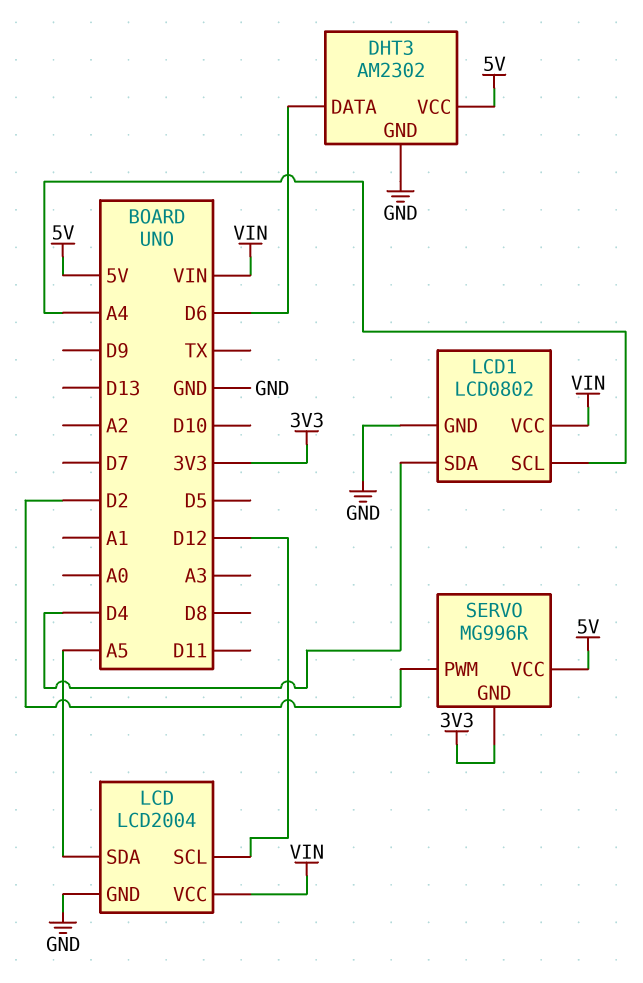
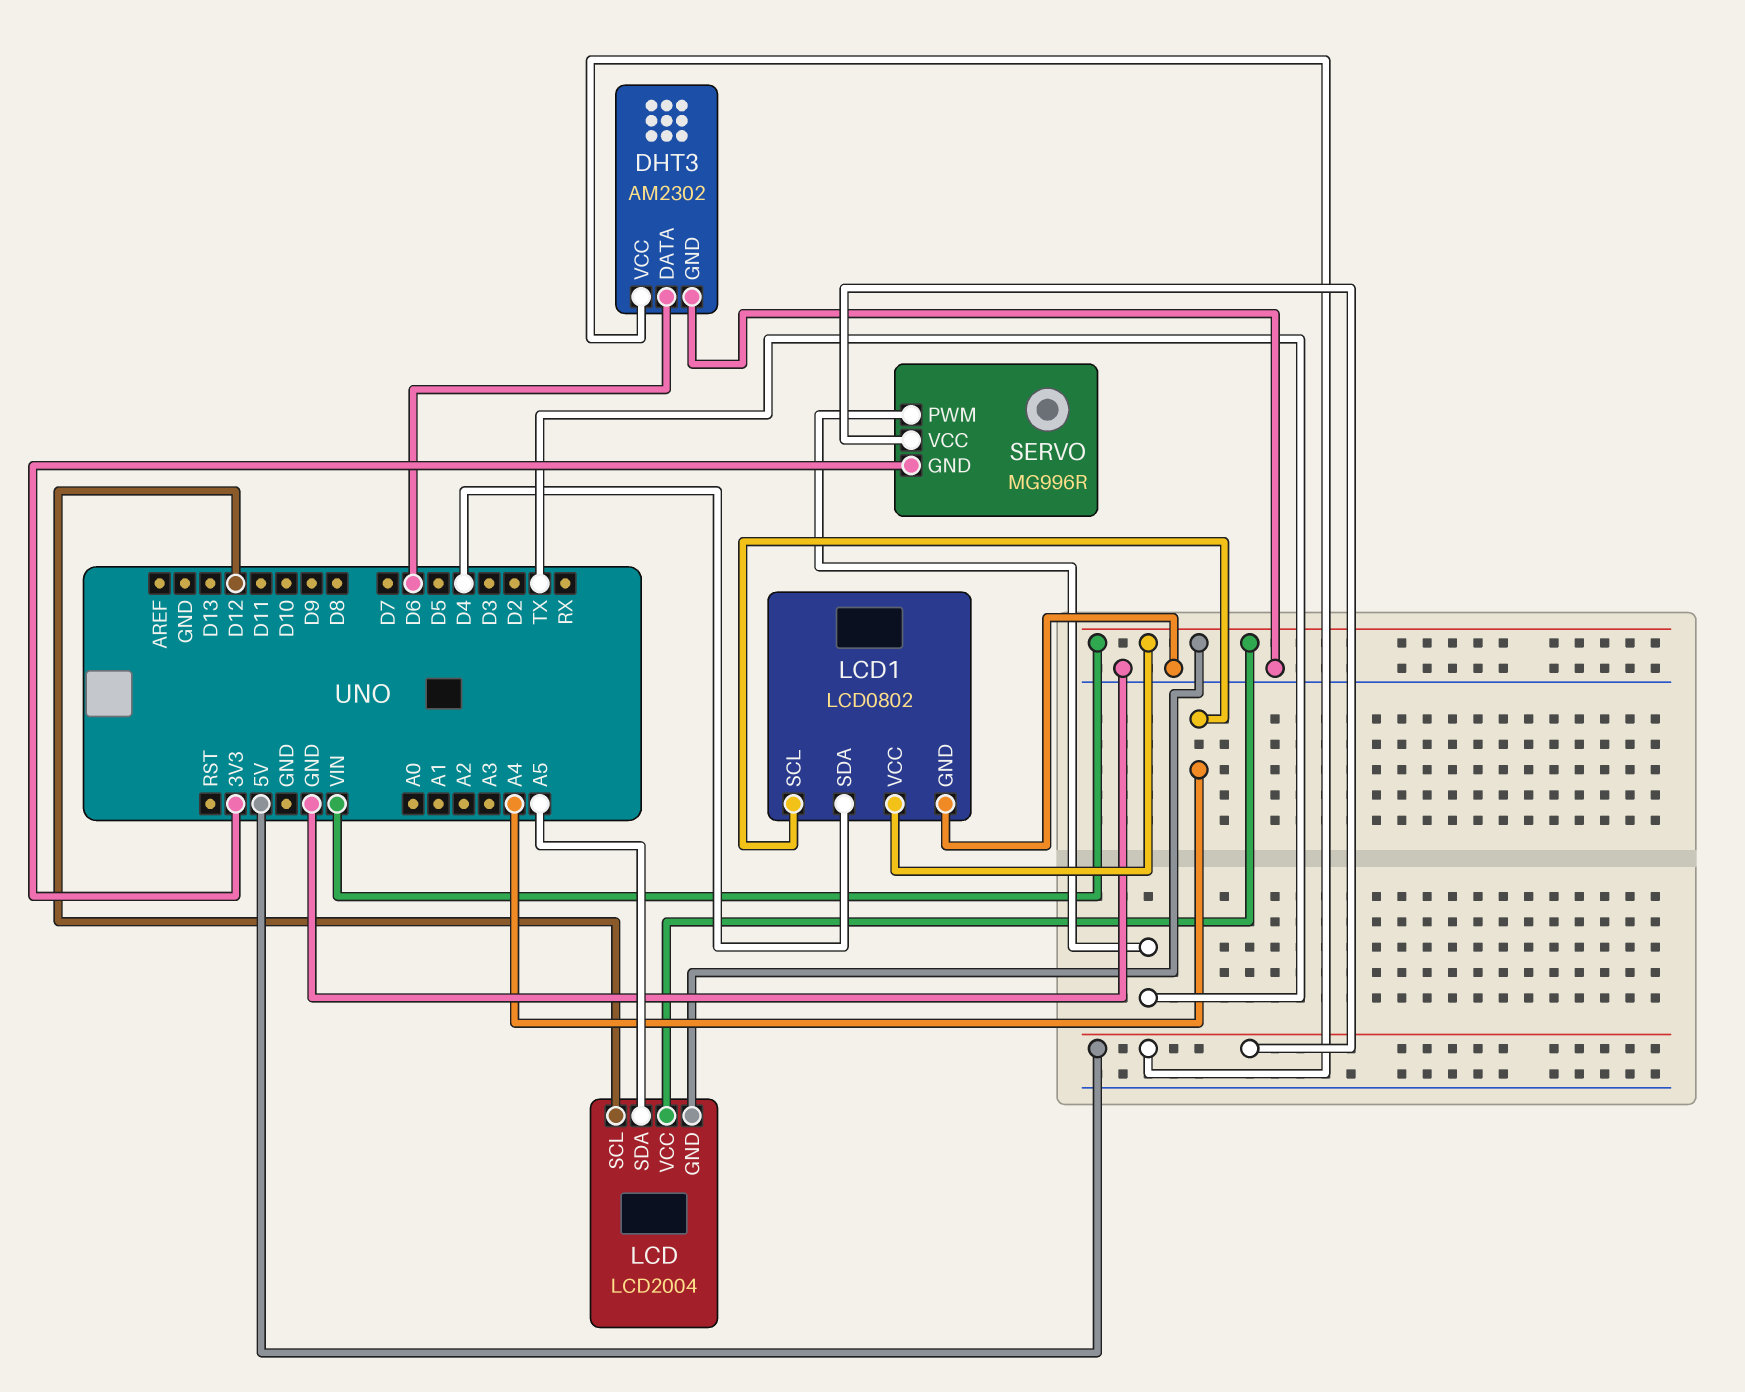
LCD pin GND: GND -> VIN
SERVO pin PWM: D2 -> TX

